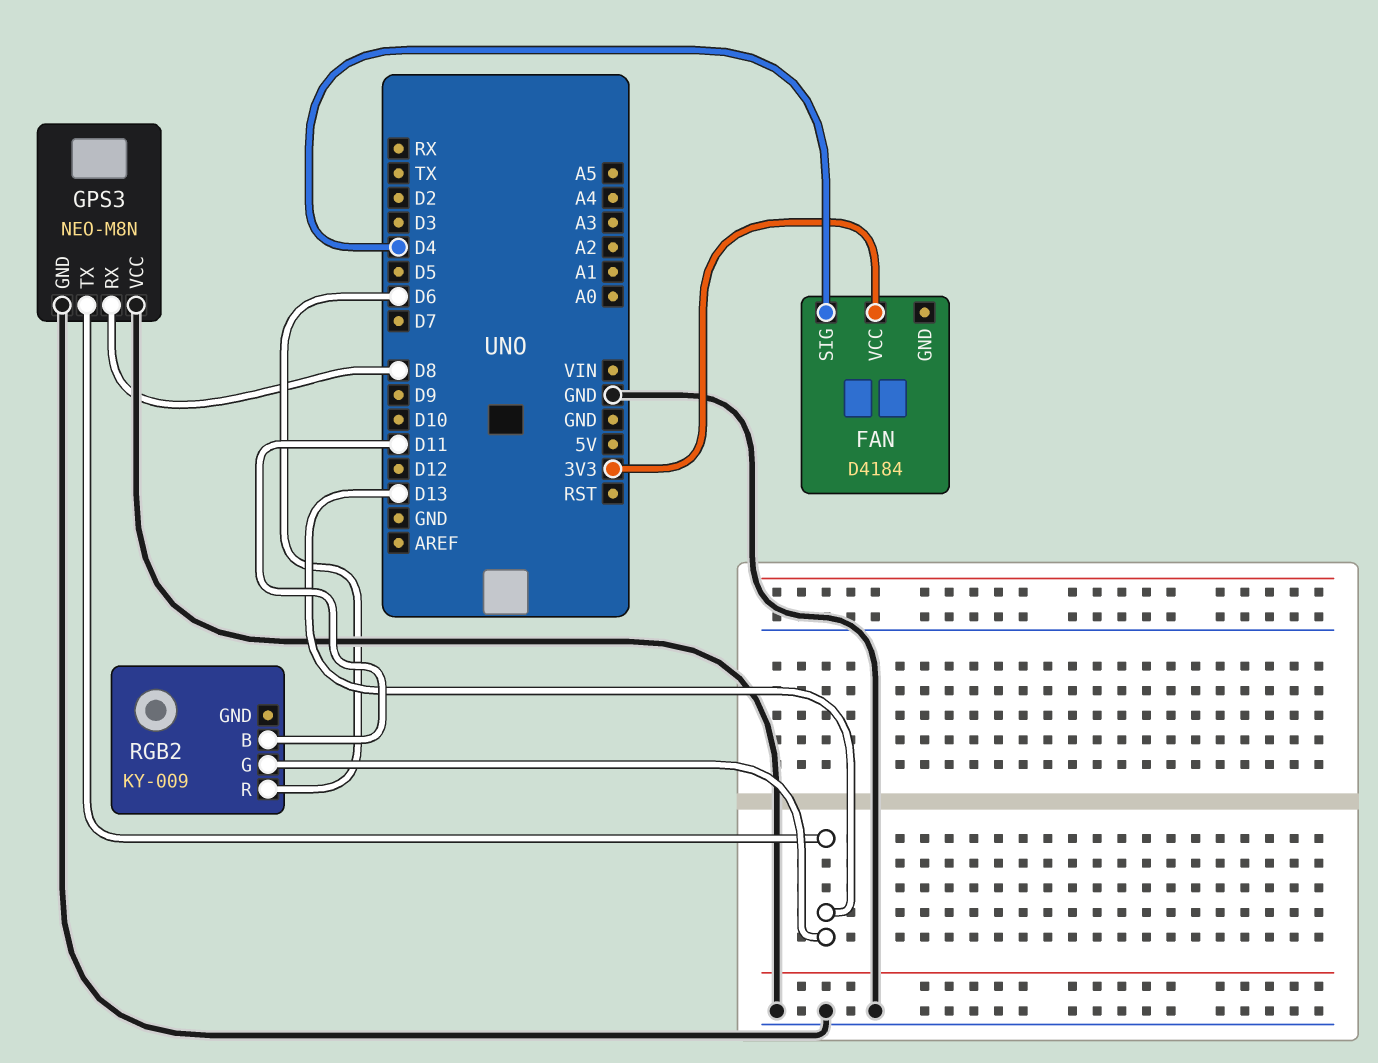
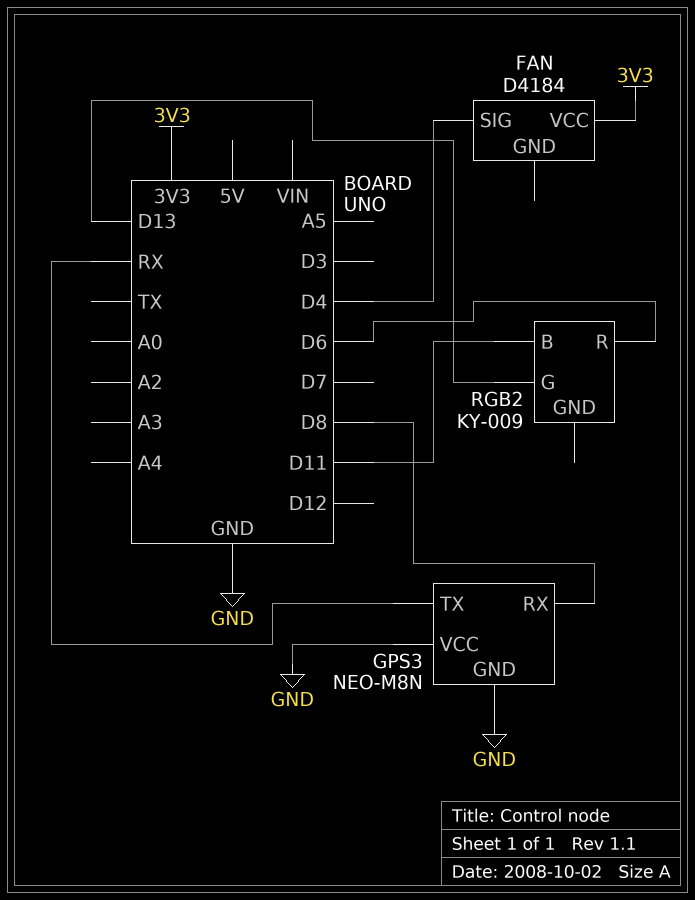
GPS3 pin TX: D13 -> RX

